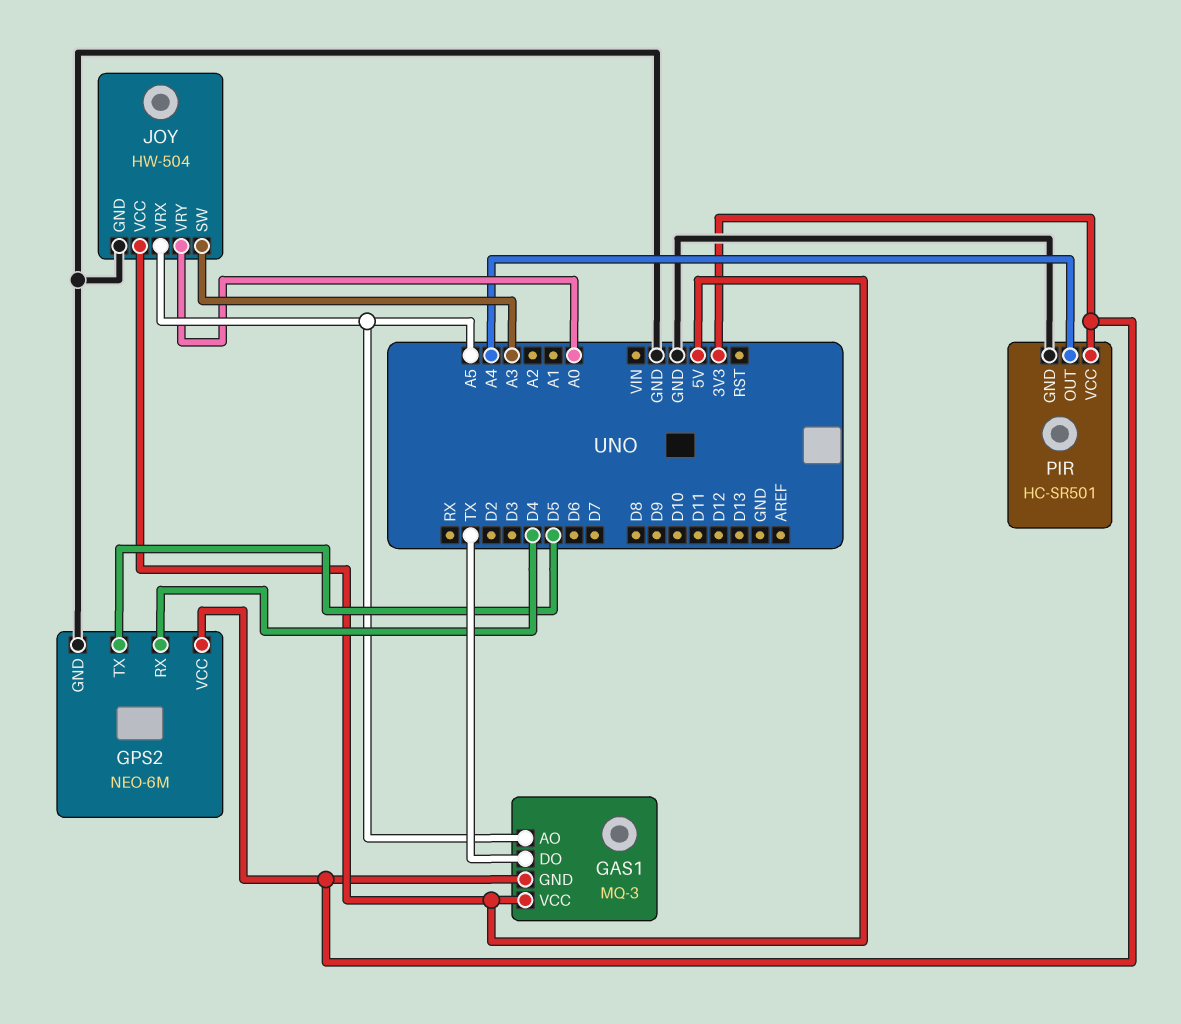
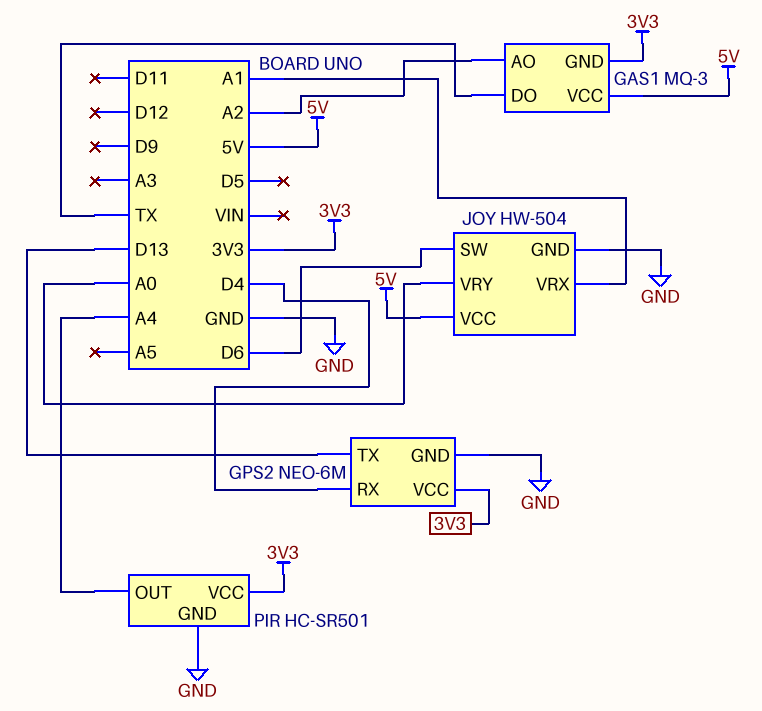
GAS1 pin AO: A5 -> A2
GPS2 pin TX: D5 -> D13
JOY pin SW: A3 -> D6
JOY pin VRX: A5 -> A1

